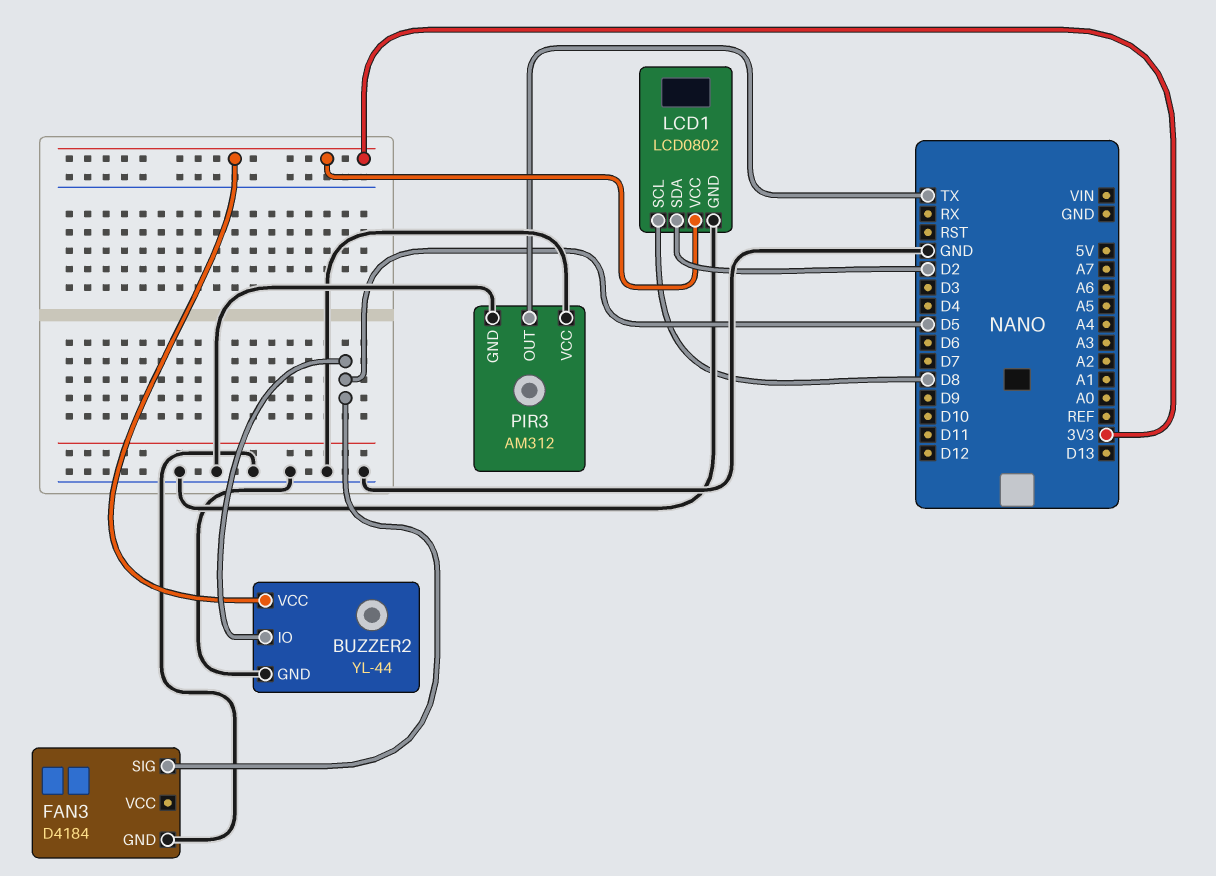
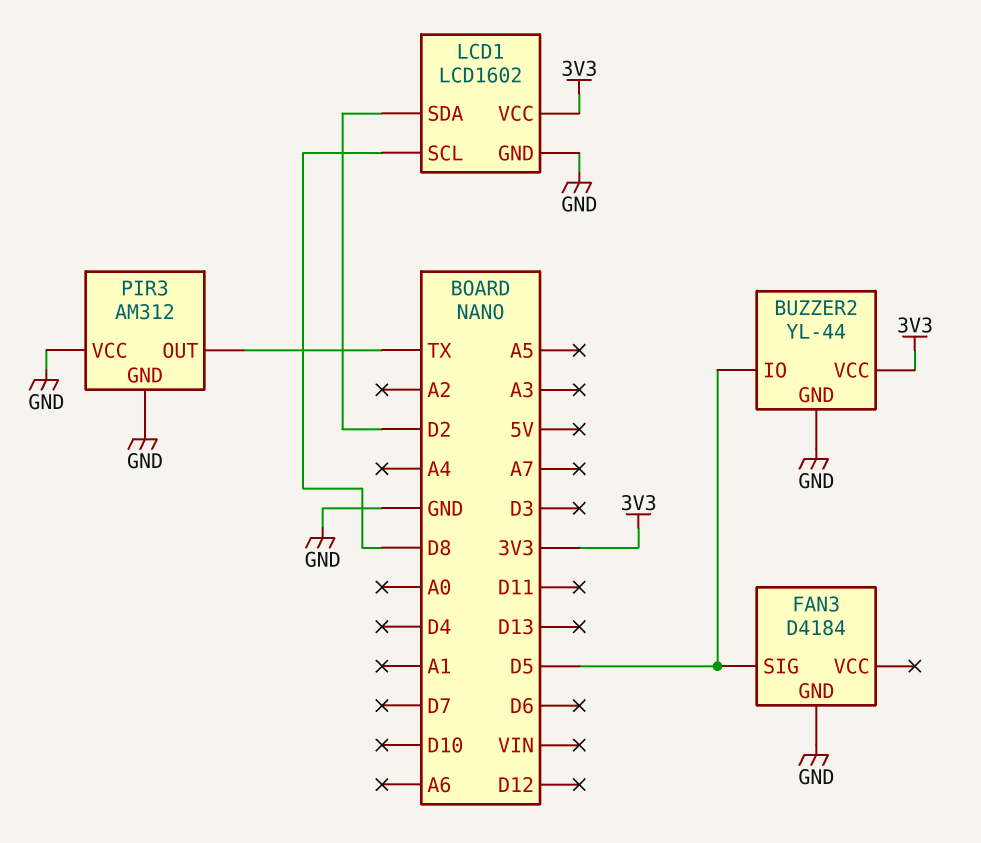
LCD1: LCD0802 -> LCD1602

